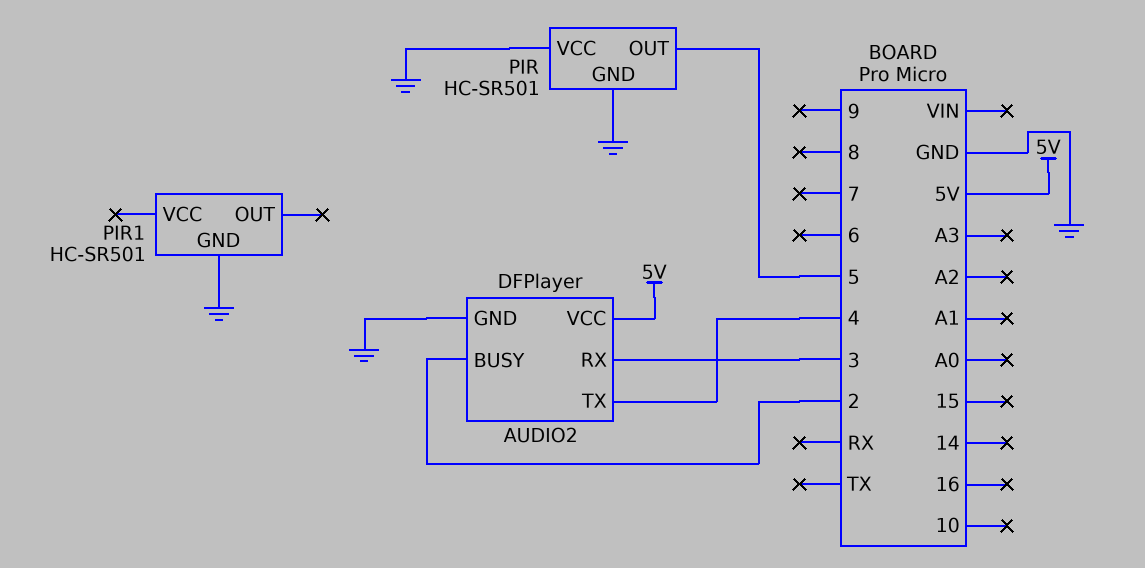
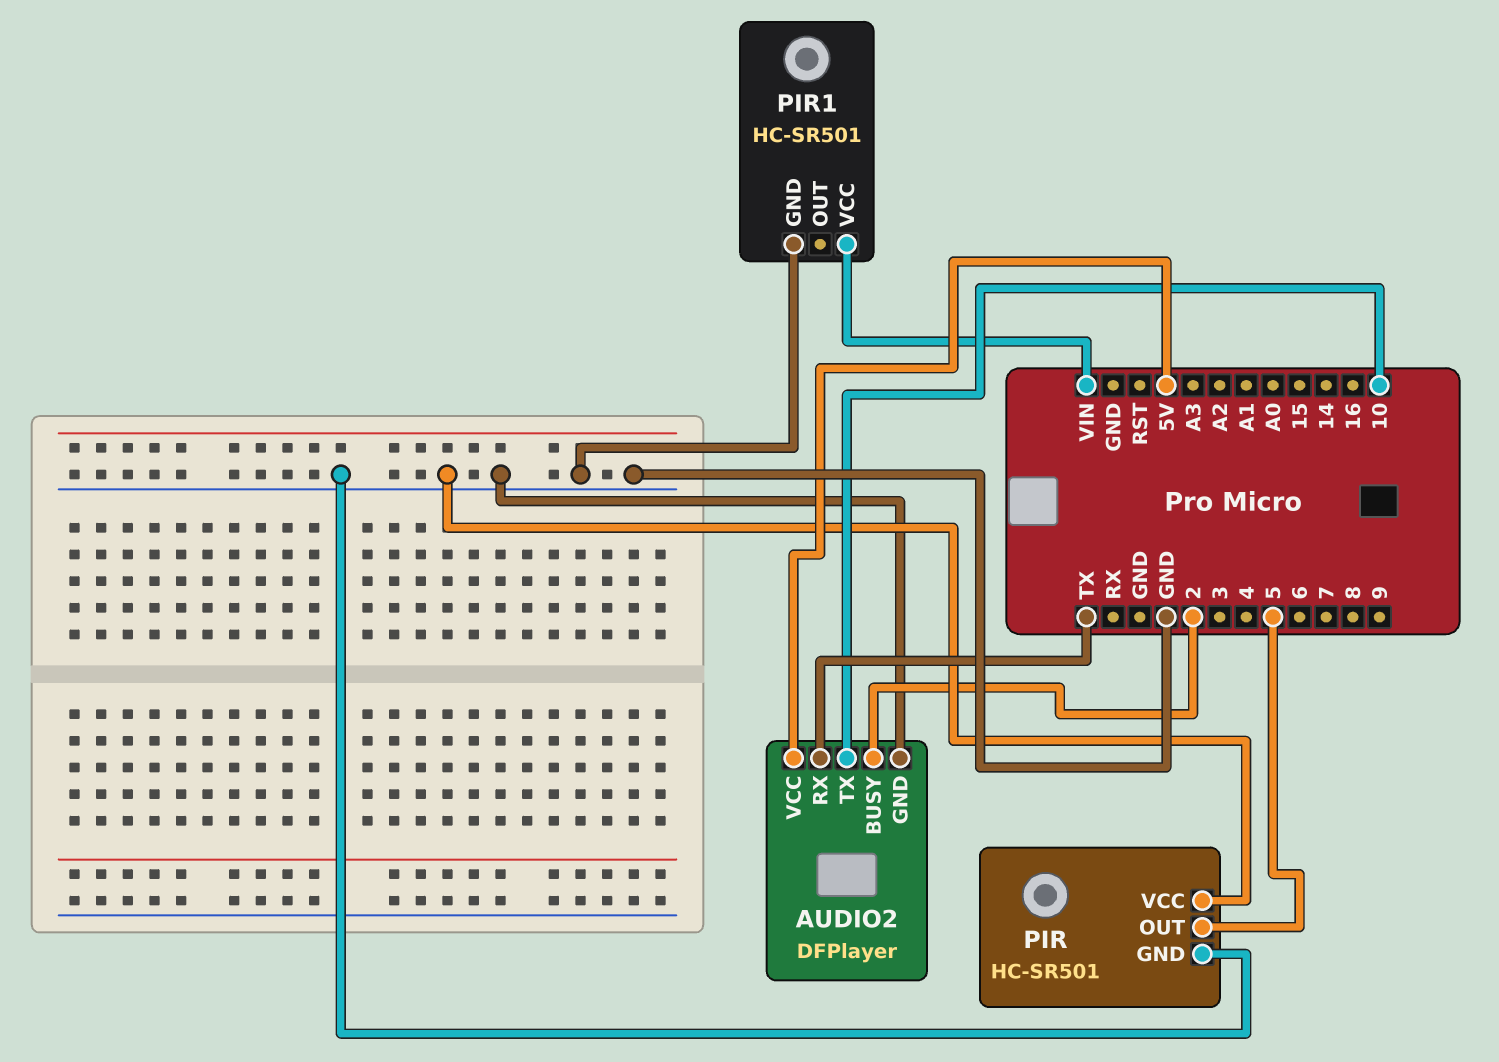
AUDIO2 pin RX: 3 -> TX
AUDIO2 pin TX: 4 -> 10
PIR1 pin VCC: none -> VIN

